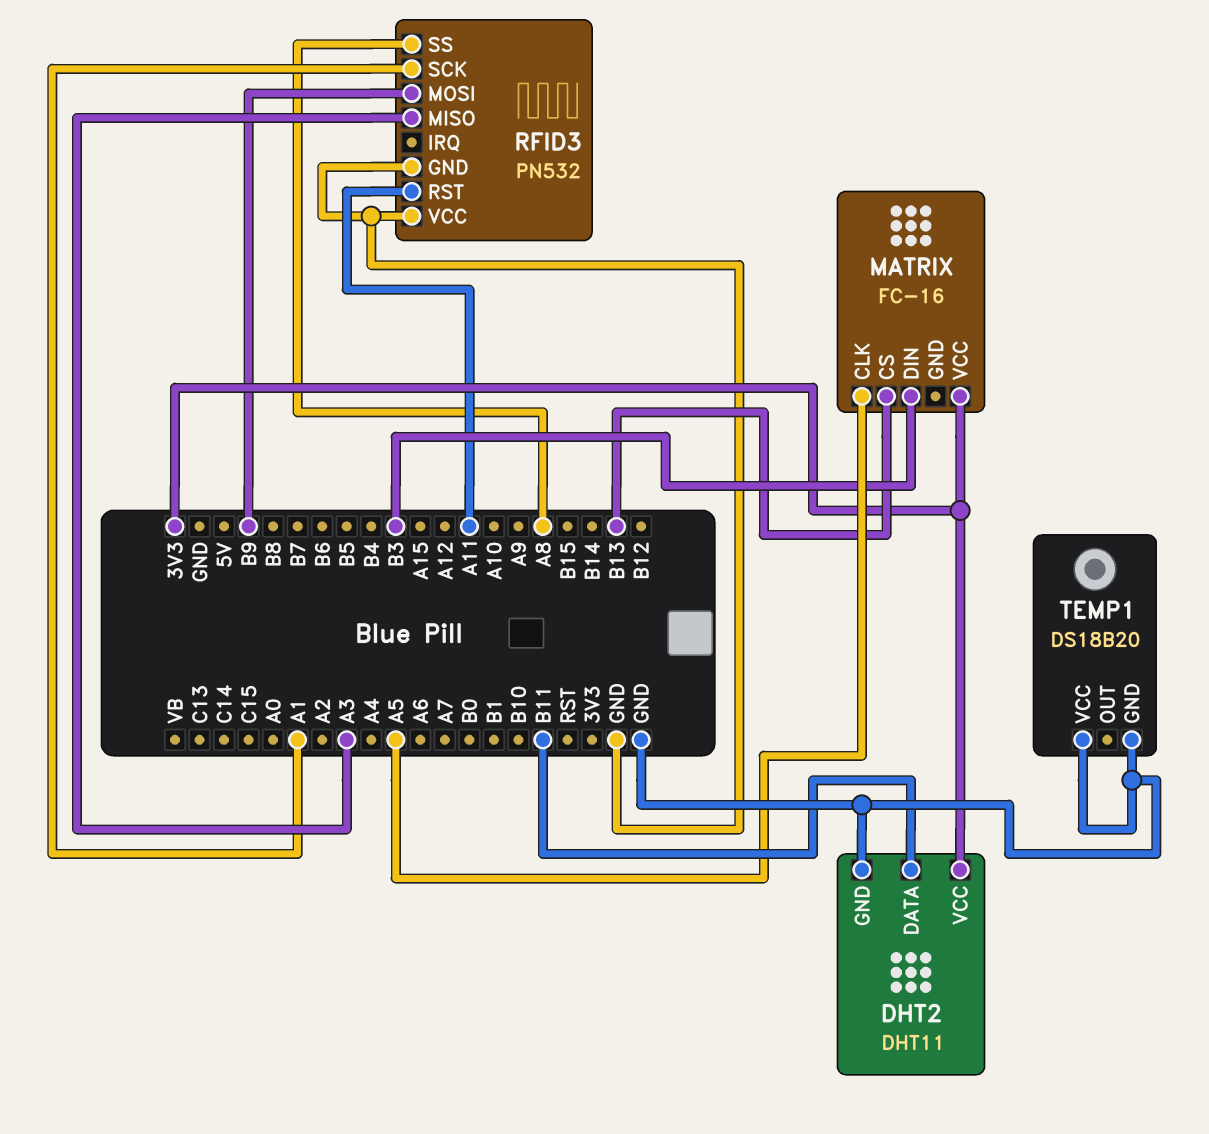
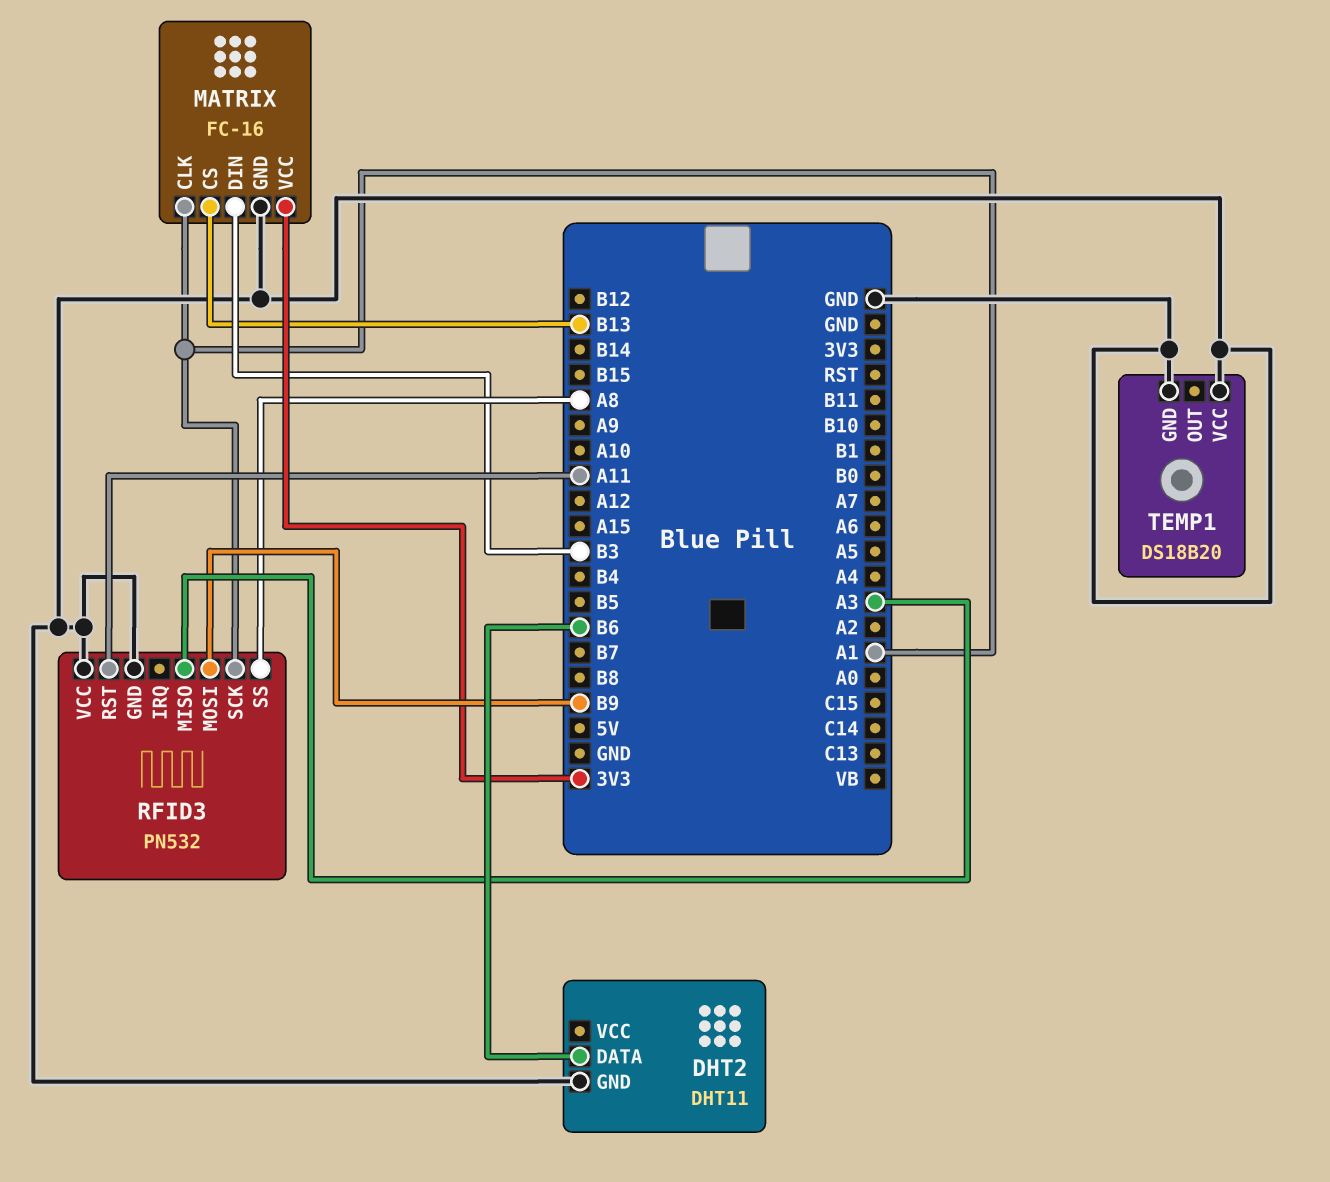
DHT2 pin DATA: B11 -> B6
DHT2 pin VCC: 3V3 -> none
MATRIX pin CLK: A5 -> A1
MATRIX pin GND: none -> GND

